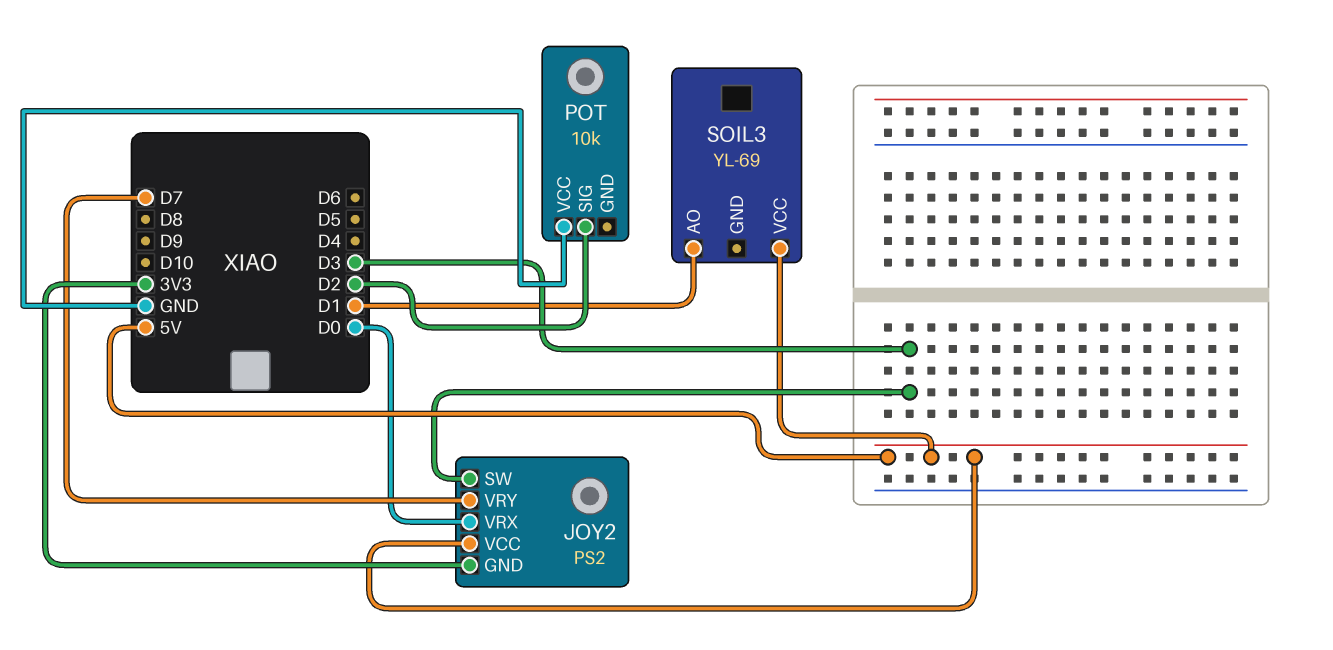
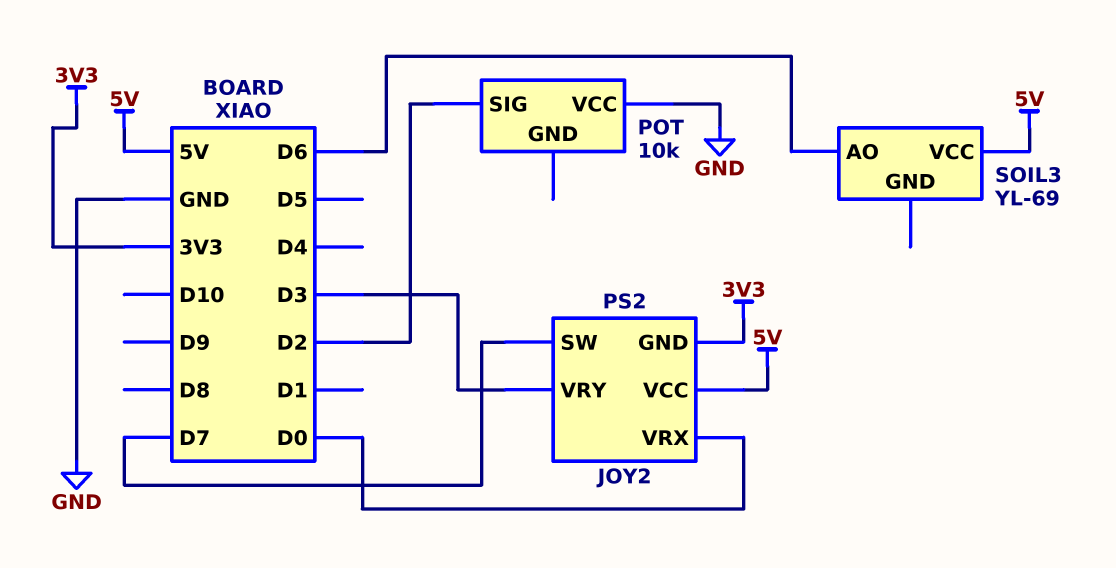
JOY2 pin SW: D3 -> D7
JOY2 pin VRY: D7 -> D3
SOIL3 pin AO: D1 -> D6

